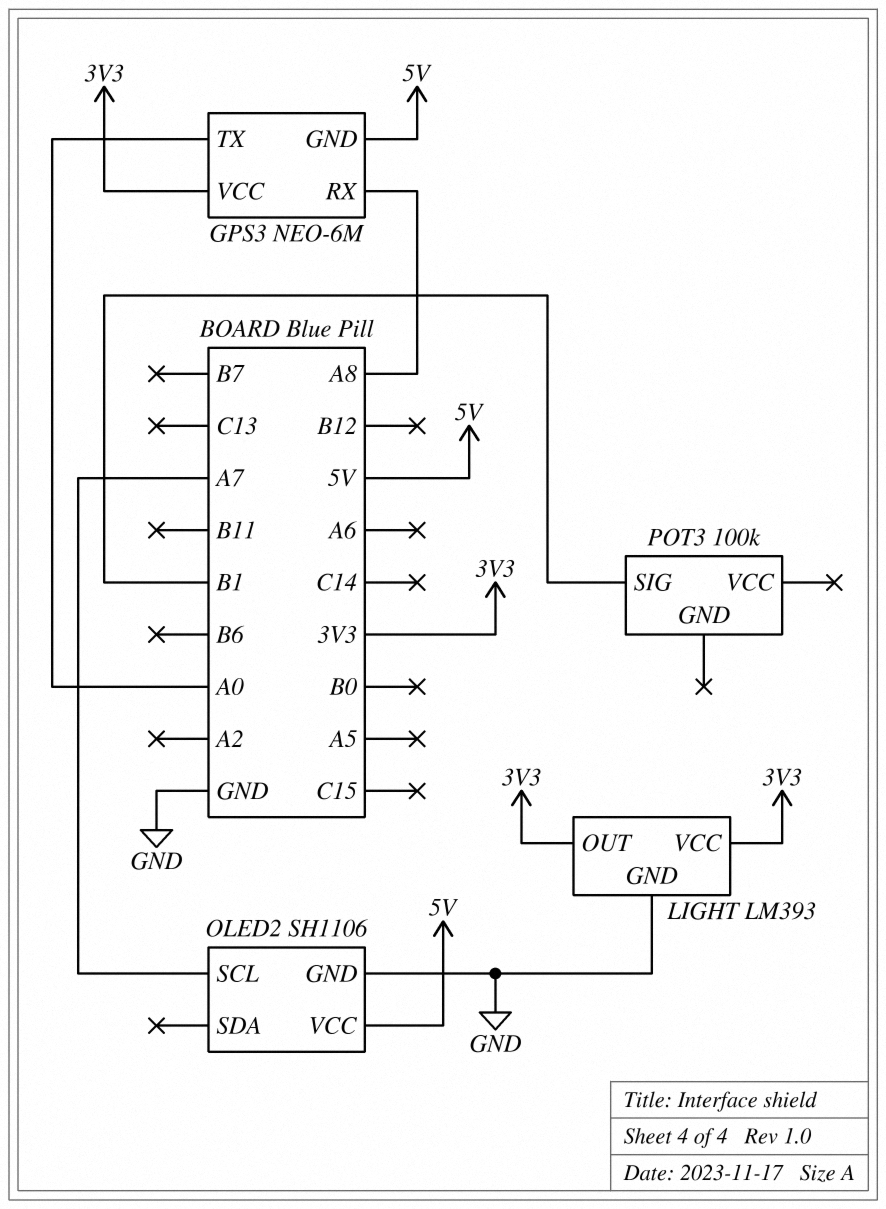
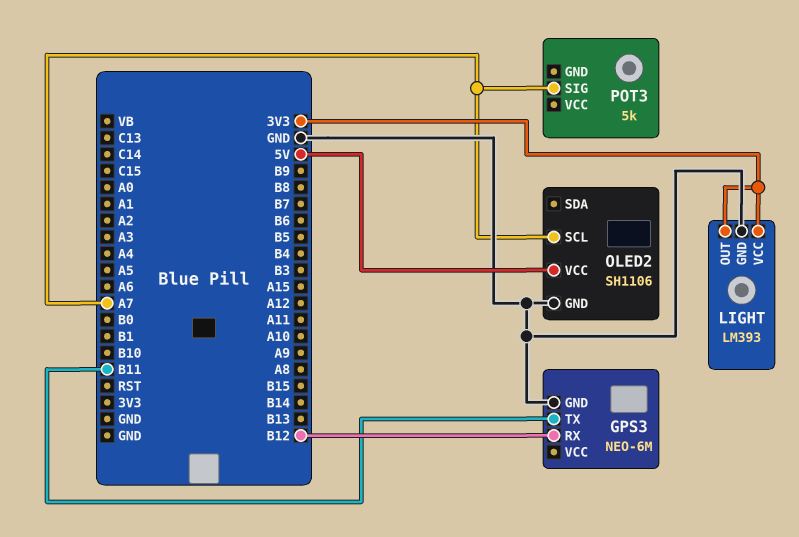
GPS3 pin GND: 5V -> GND
GPS3 pin RX: A8 -> B12
GPS3 pin TX: A0 -> B11
GPS3 pin VCC: 3V3 -> none
POT3: 100k -> 5k
POT3 pin SIG: B1 -> A7

